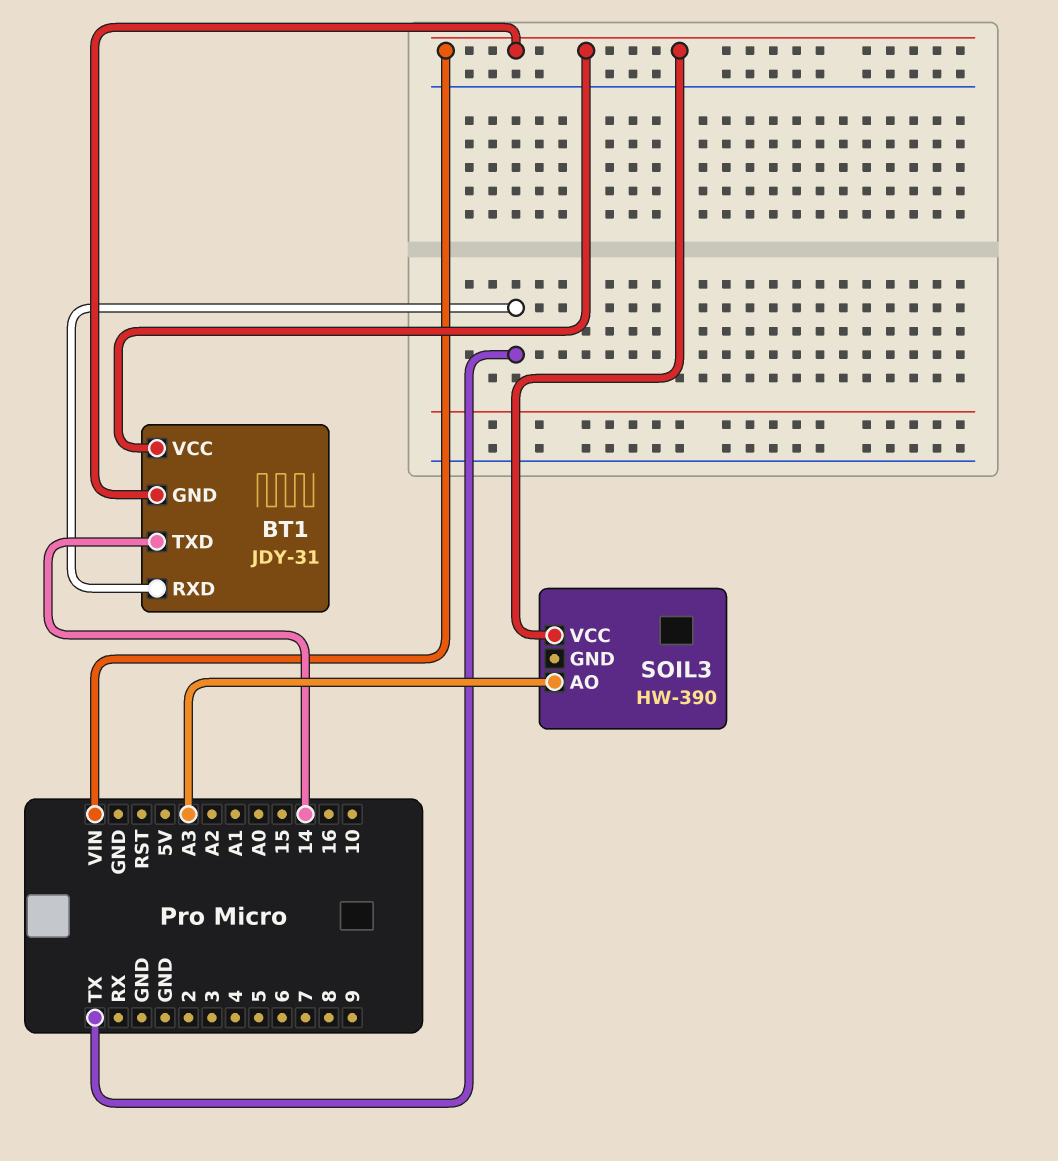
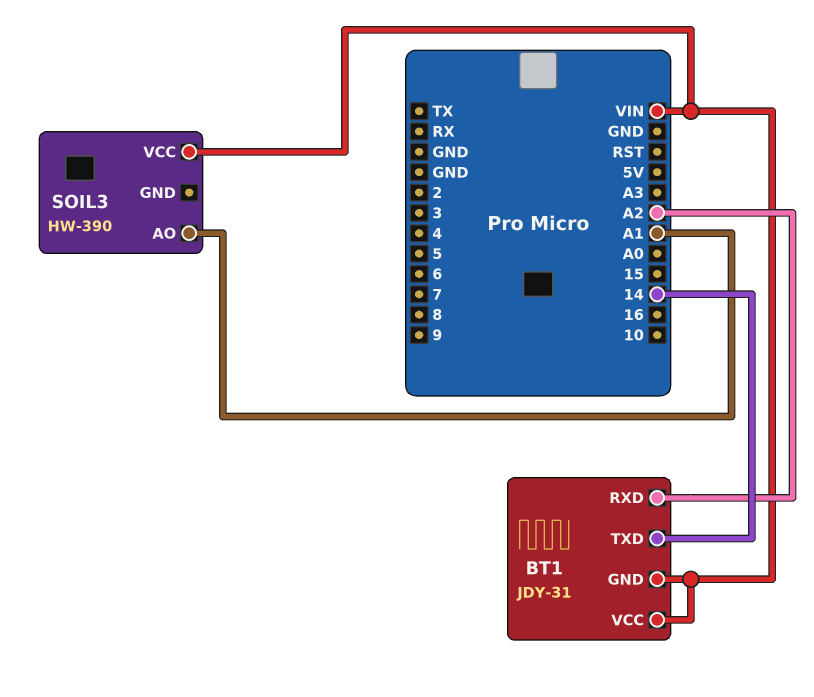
BT1 pin RXD: TX -> A2
SOIL3 pin AO: A3 -> A1

